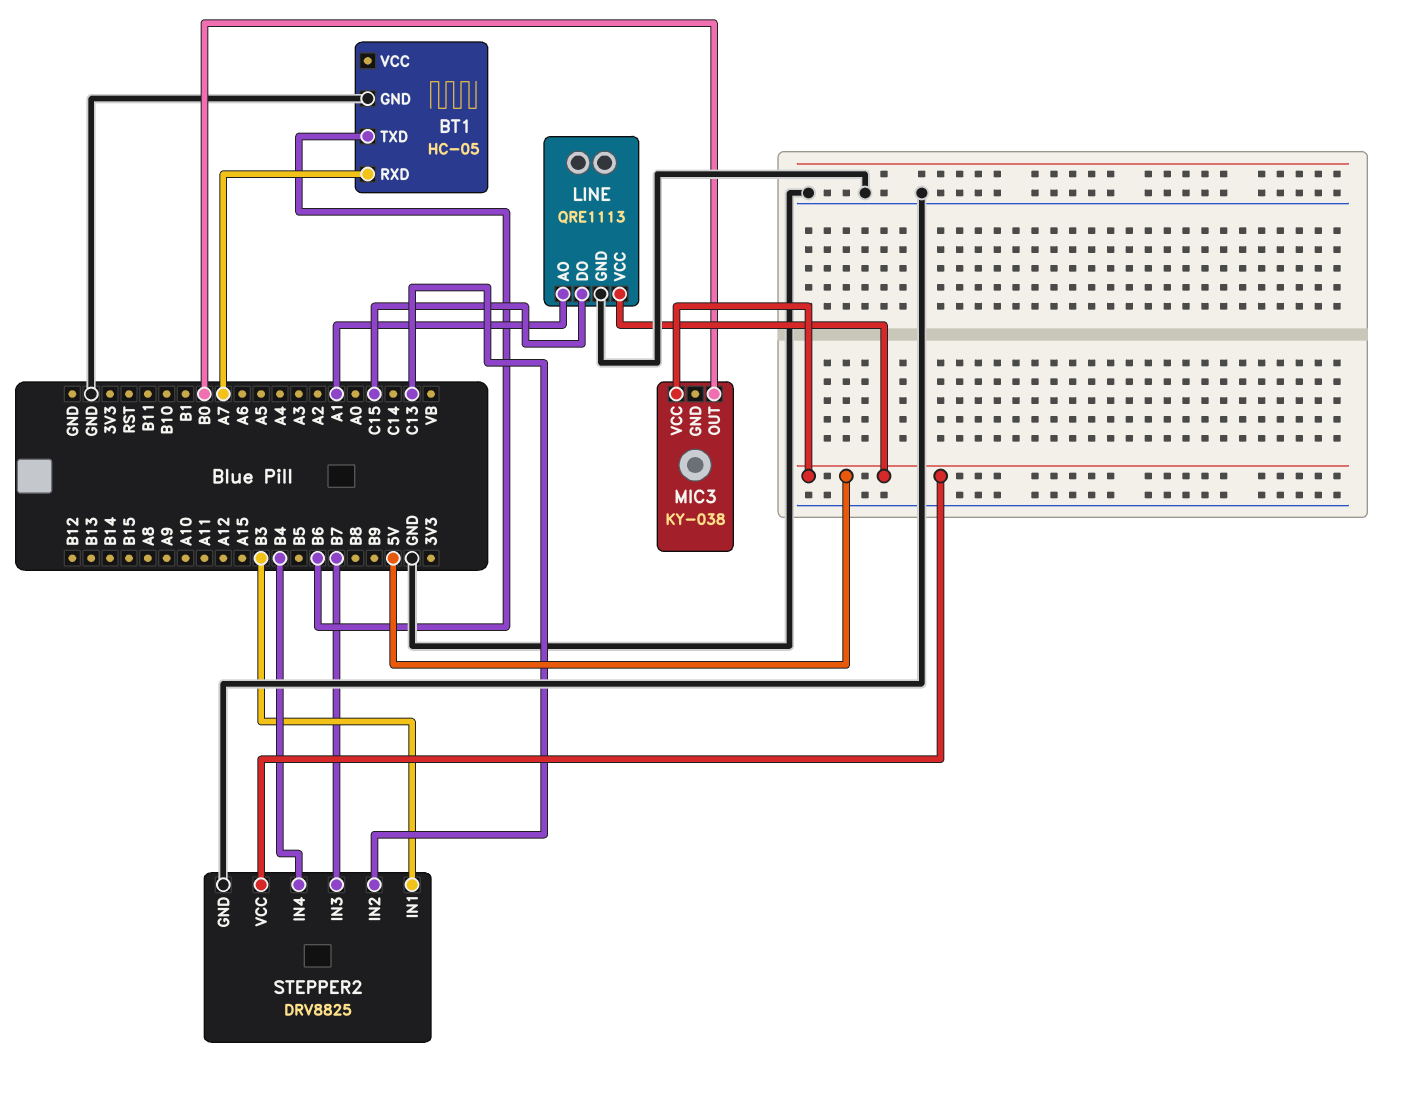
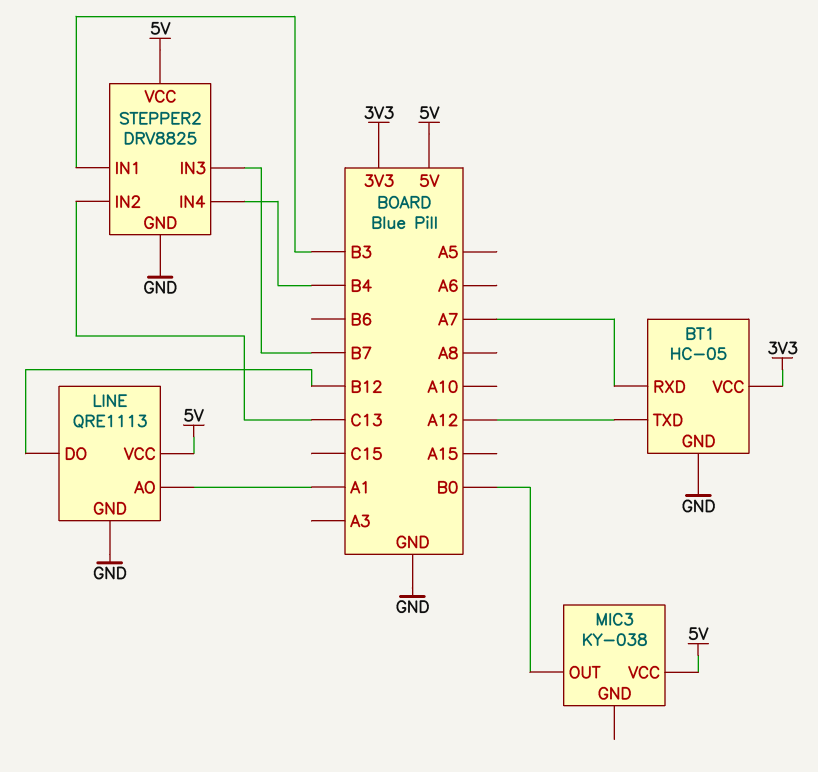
BT1 pin TXD: B6 -> A12
BT1 pin VCC: none -> 3V3
LINE pin DO: C15 -> B12

